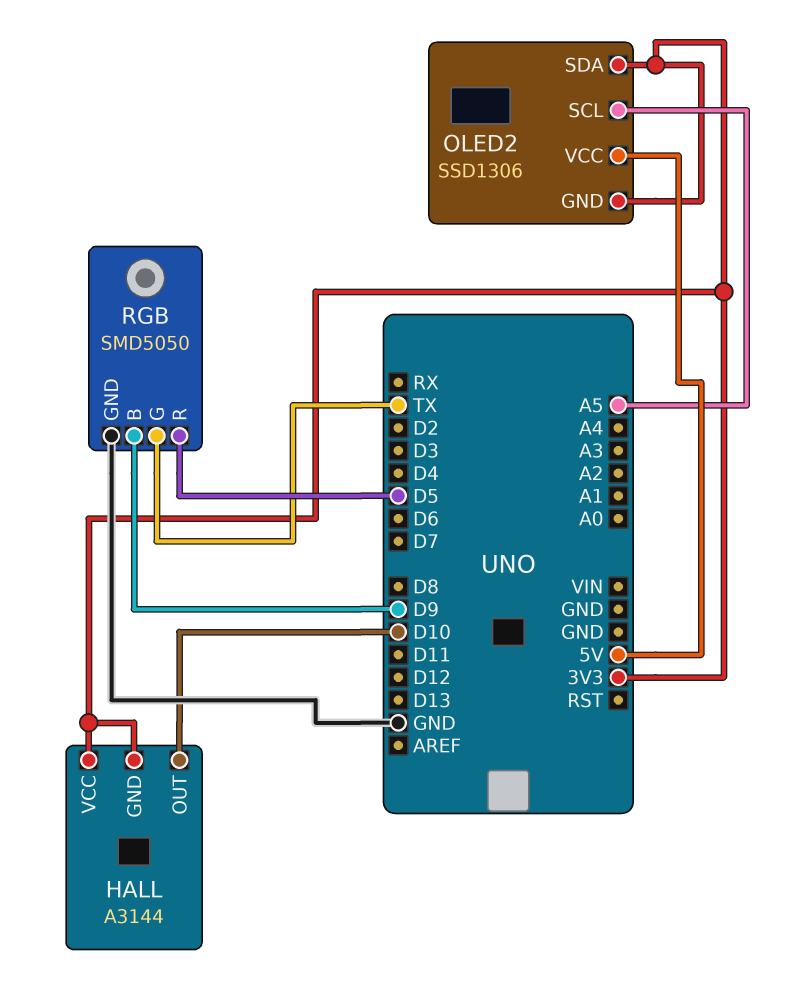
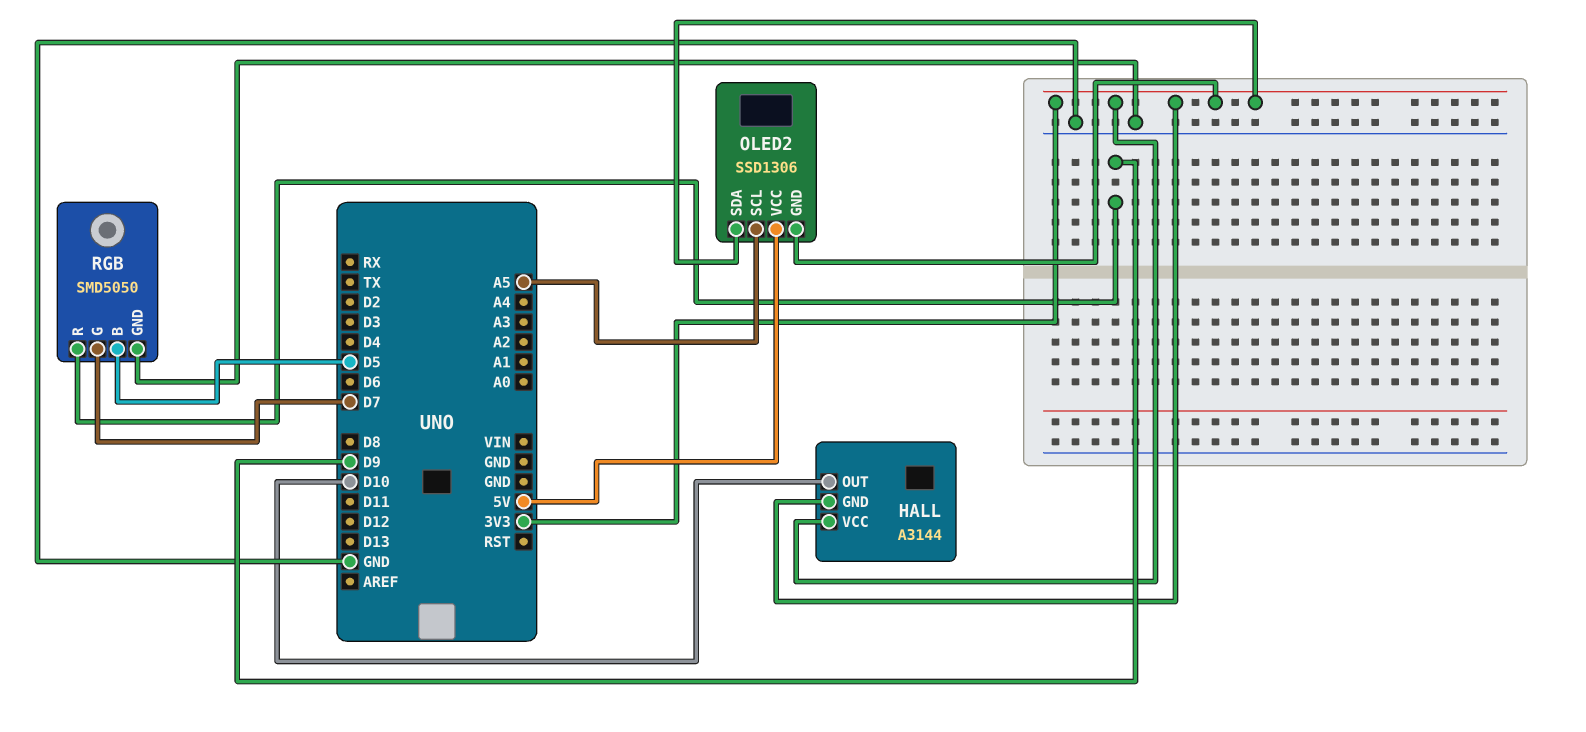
RGB pin B: D9 -> D5
RGB pin G: TX -> D7
RGB pin R: D5 -> D9

